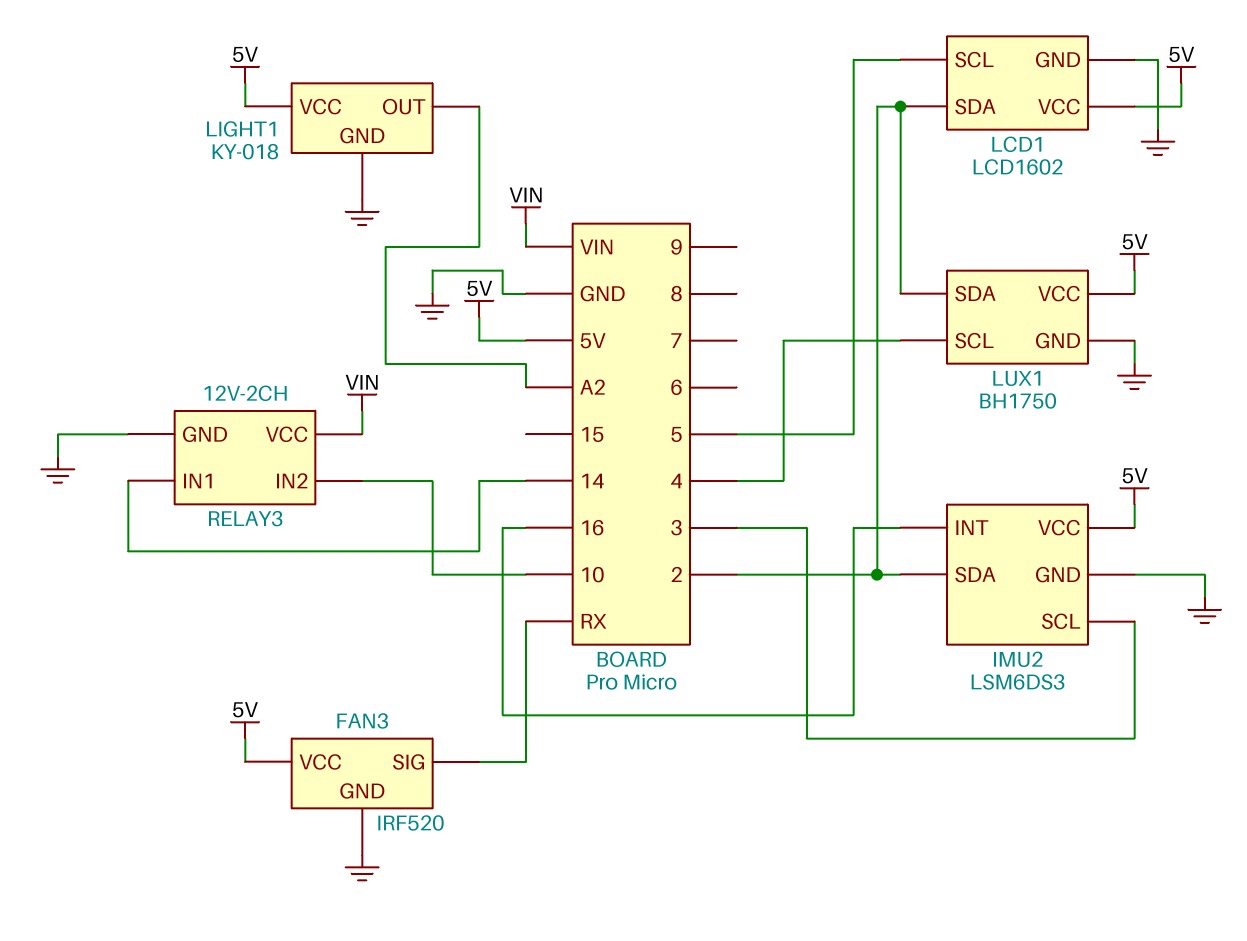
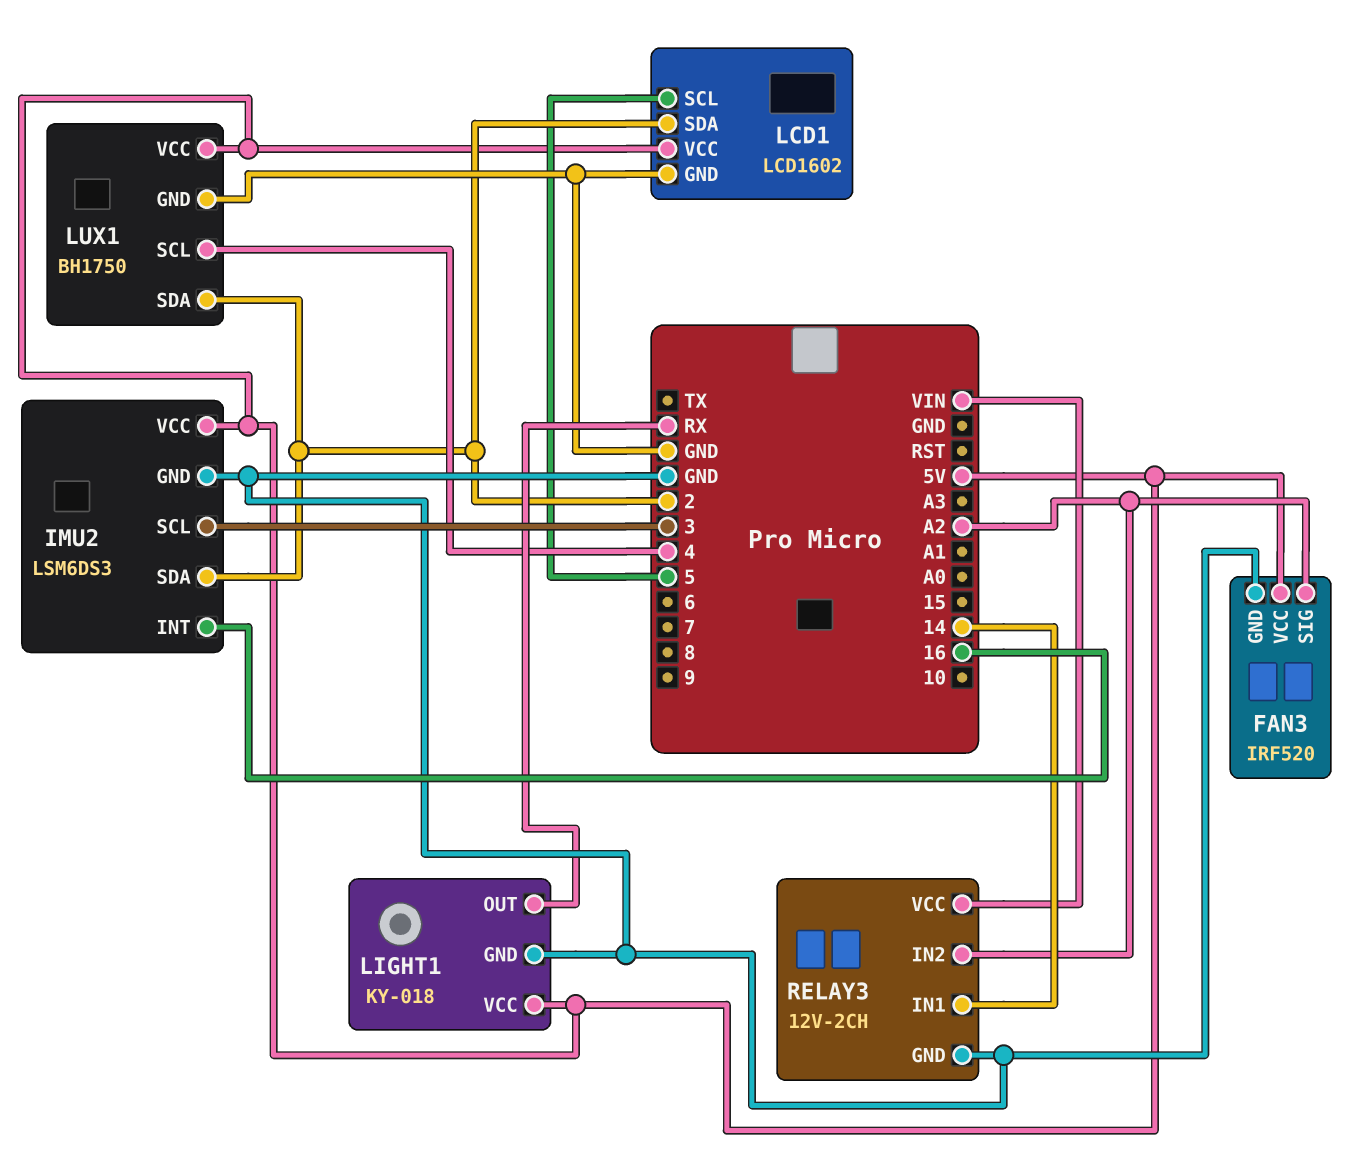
FAN3 pin SIG: RX -> A2
LIGHT1 pin OUT: A2 -> RX
RELAY3 pin IN2: 10 -> A2

